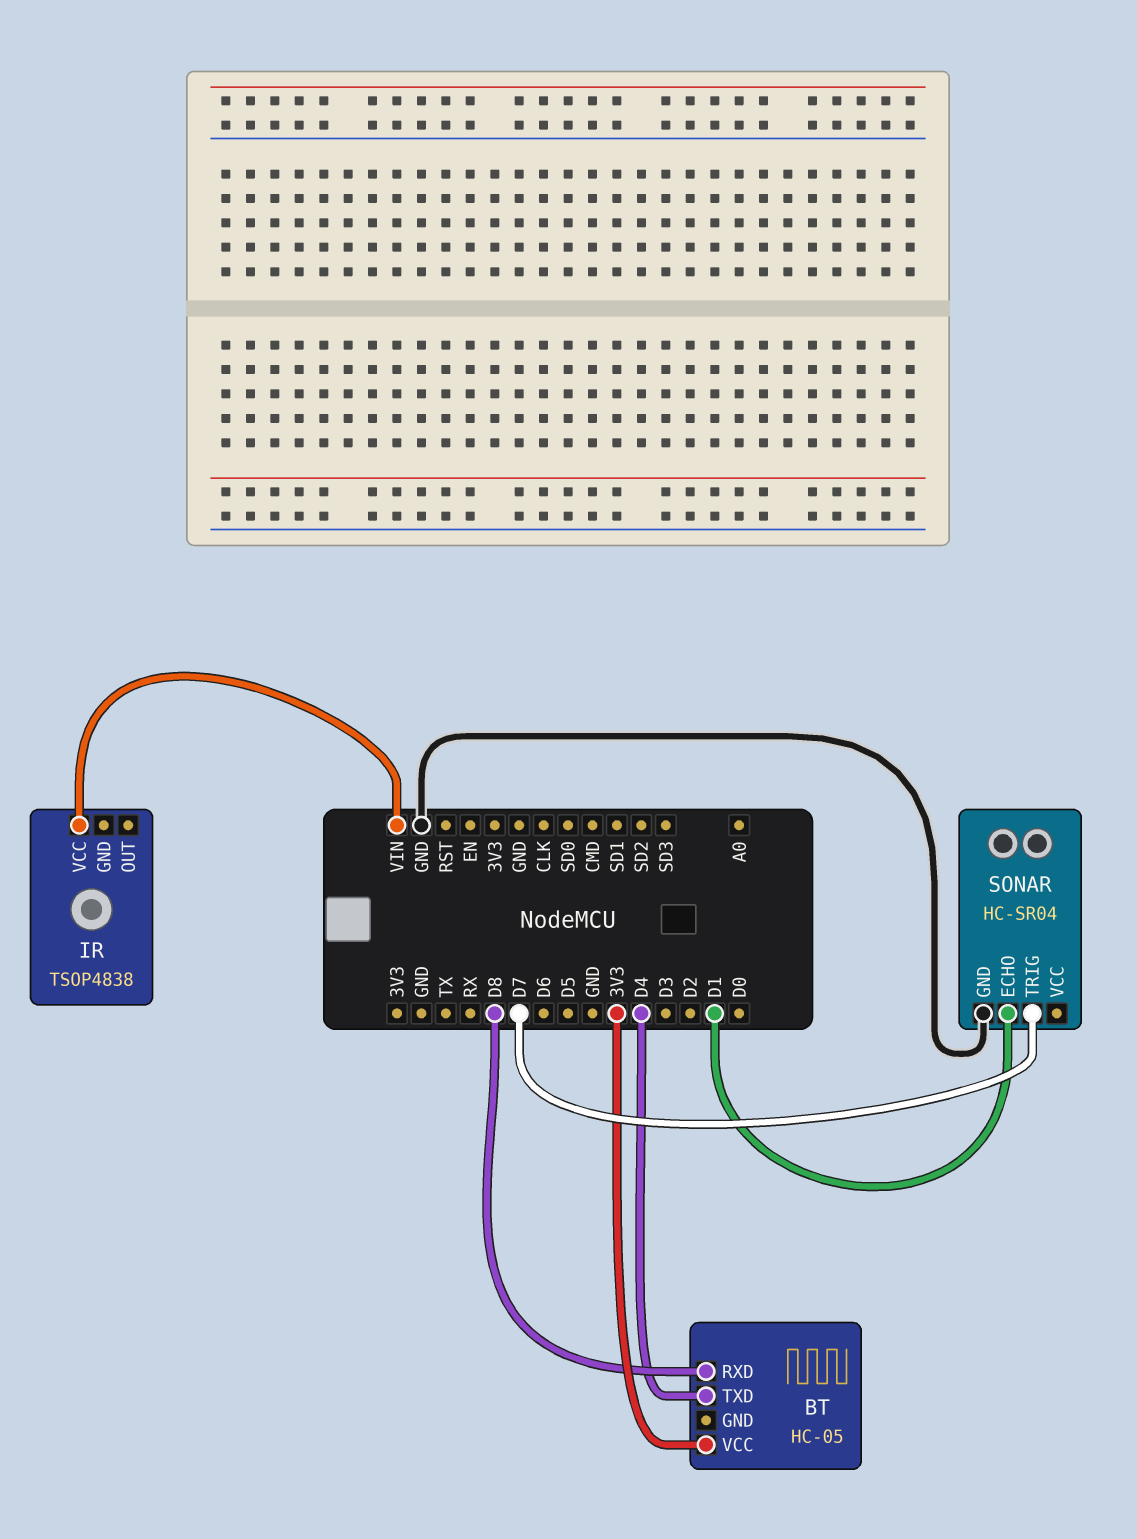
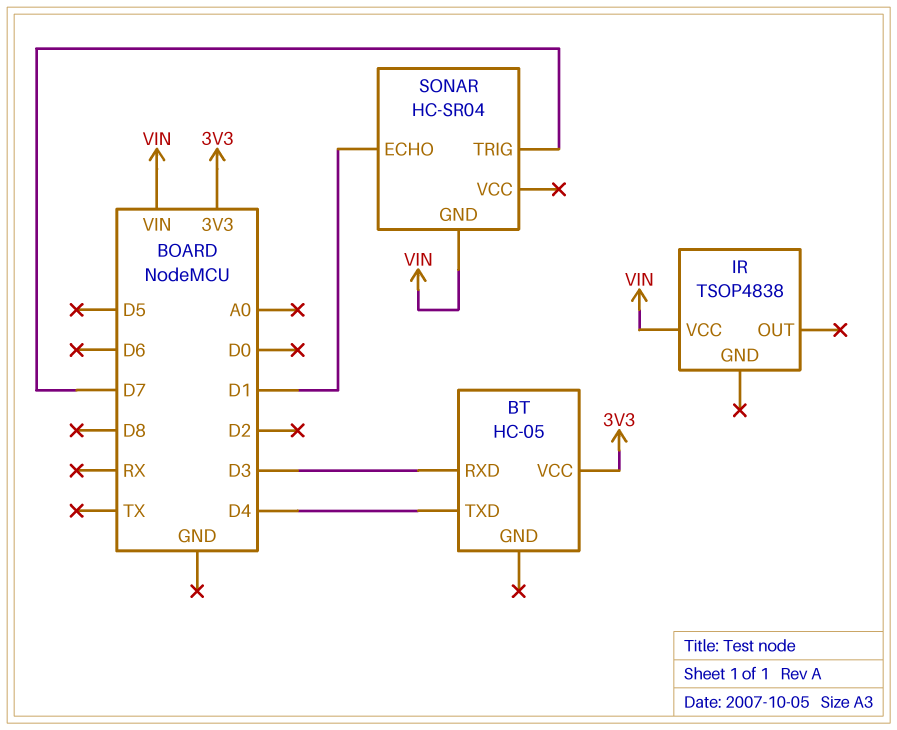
BT pin RXD: D8 -> D3
SONAR pin GND: GND -> VIN

